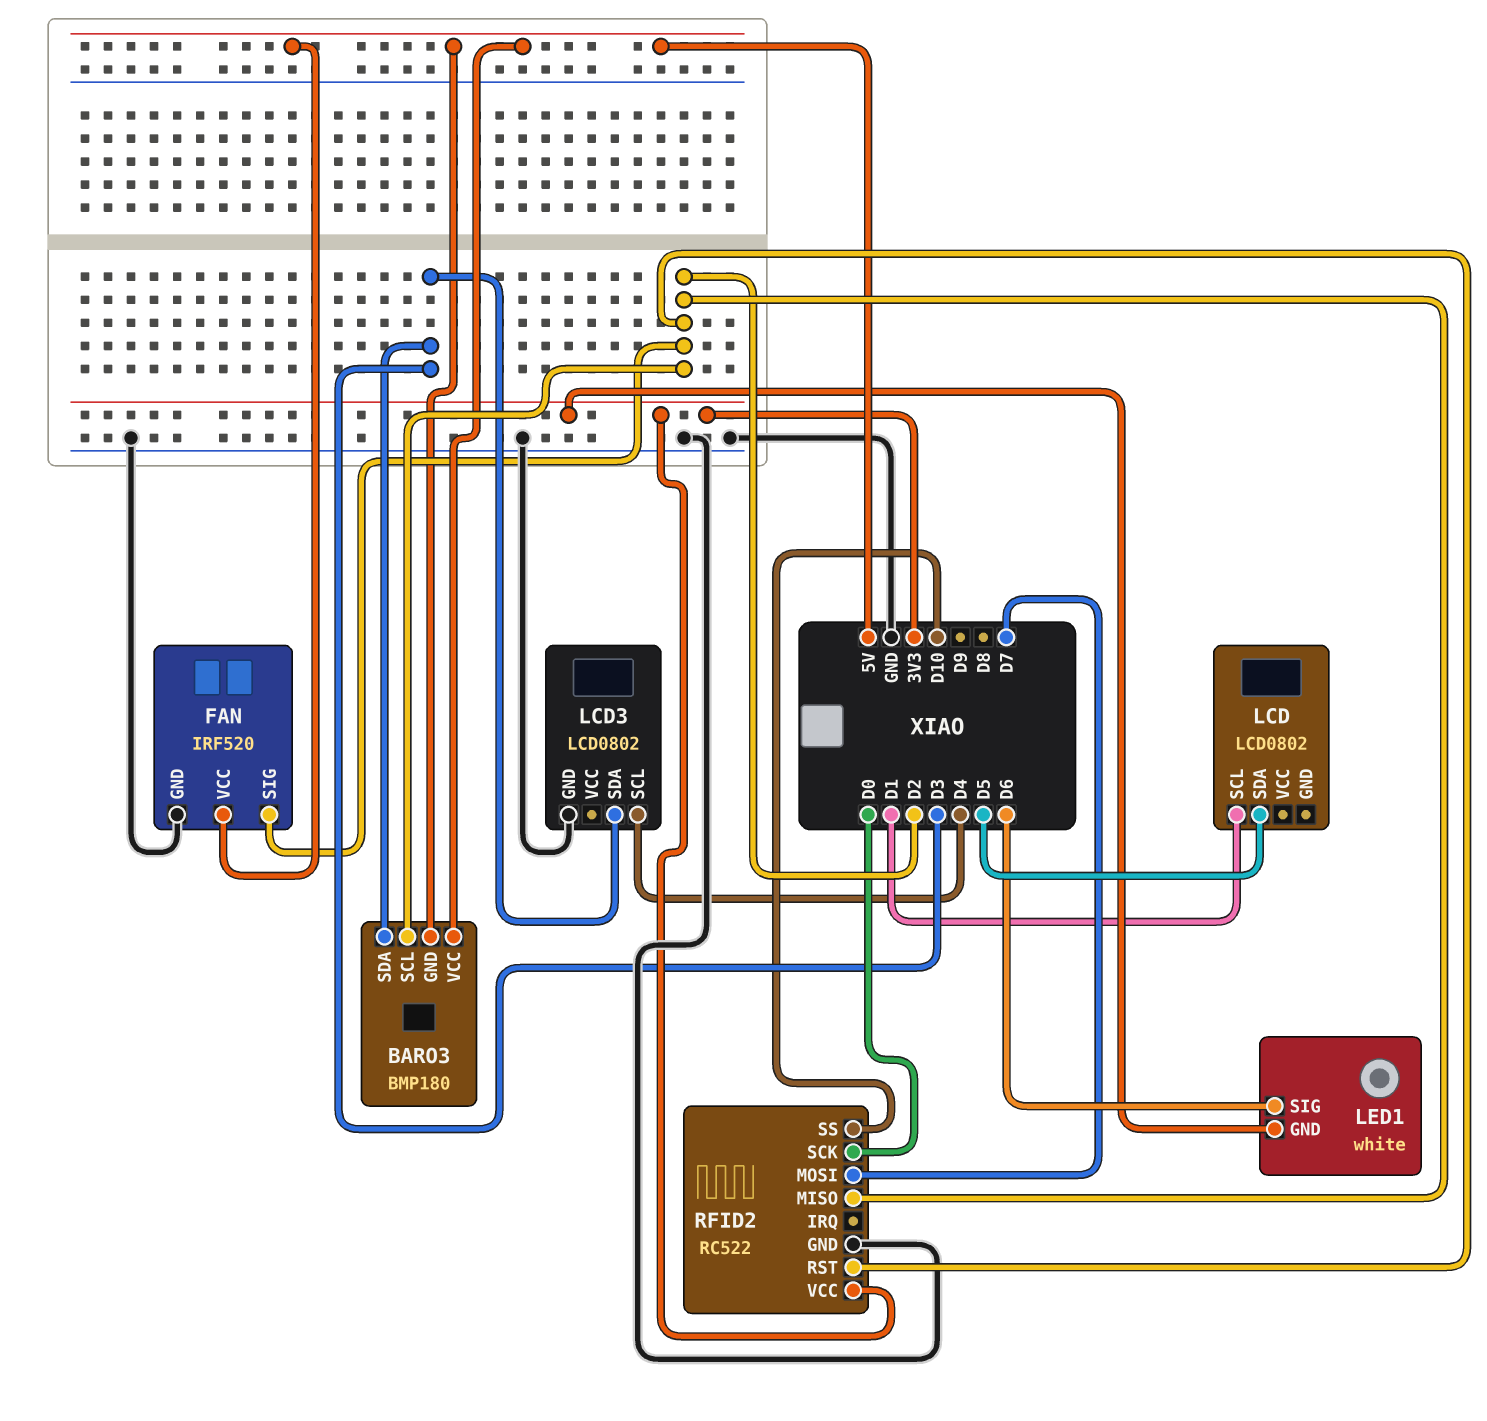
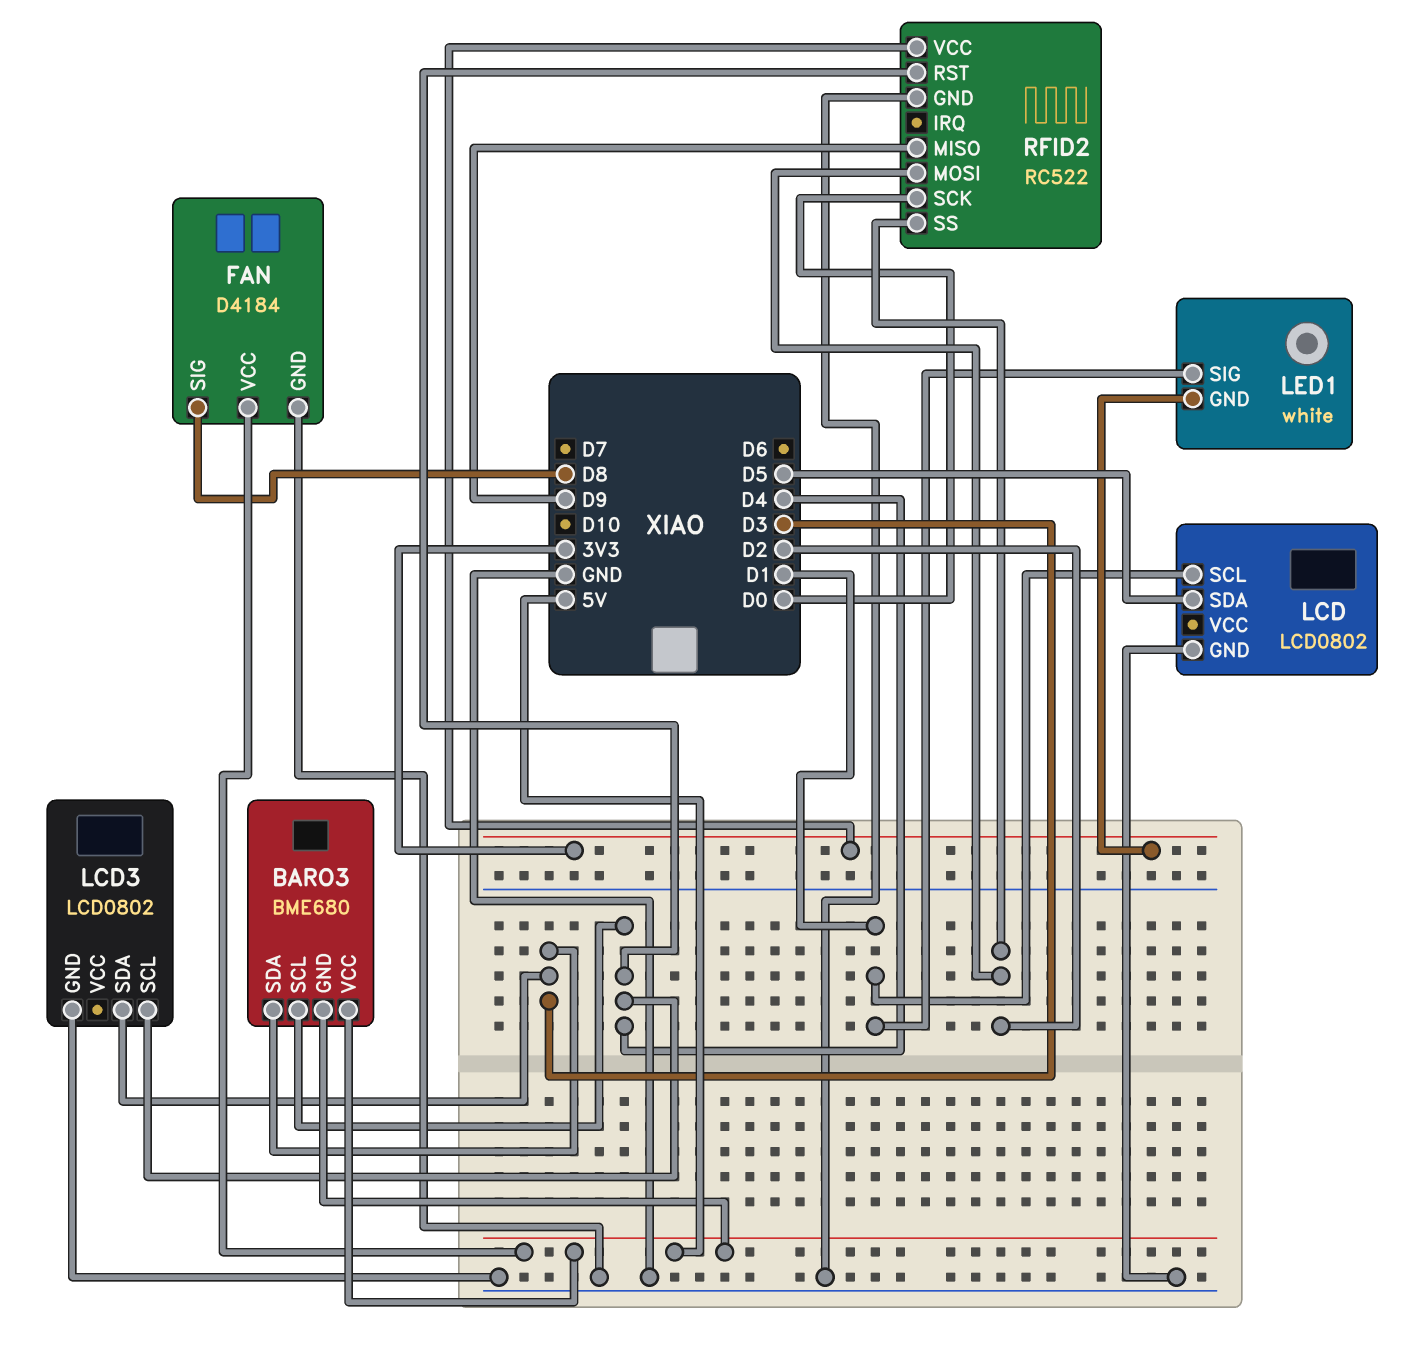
BARO3: BMP180 -> BME680
BARO3 pin SCL: D2 -> D4
FAN: IRF520 -> D4184
FAN pin SIG: D2 -> D8
LCD pin GND: none -> GND
LED1 pin SIG: D6 -> D1
RFID2 pin MISO: D2 -> D9
RFID2 pin MOSI: D7 -> D2
RFID2 pin RST: D2 -> D4
RFID2 pin SS: D10 -> D2

